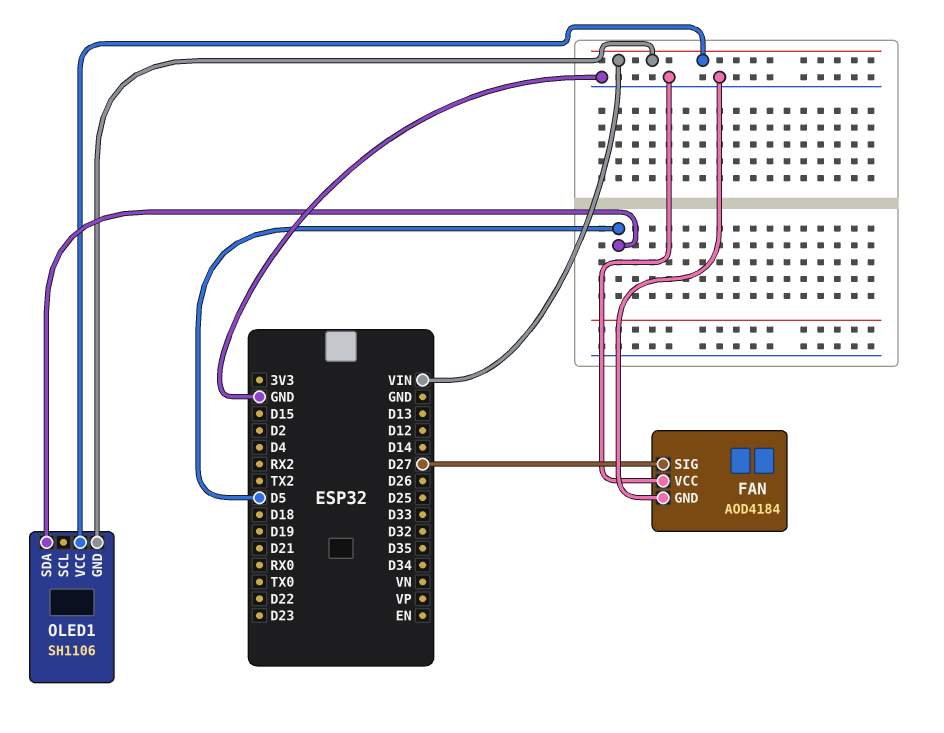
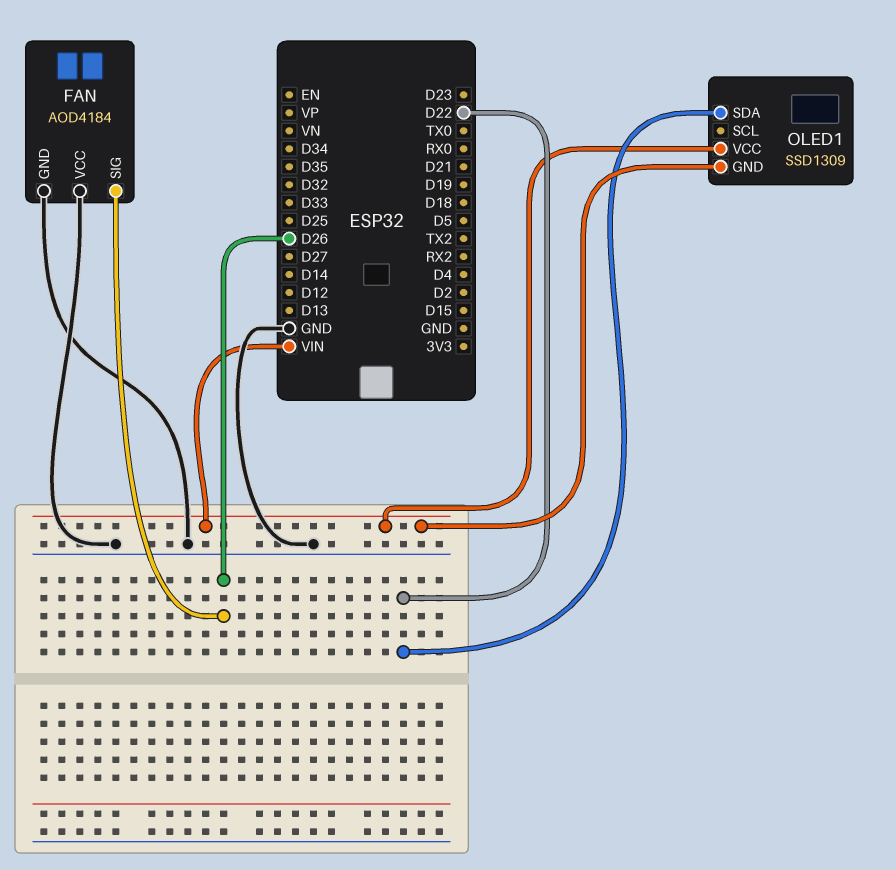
FAN pin SIG: D27 -> D26
OLED1: SH1106 -> SSD1309
OLED1 pin SDA: D5 -> D22

